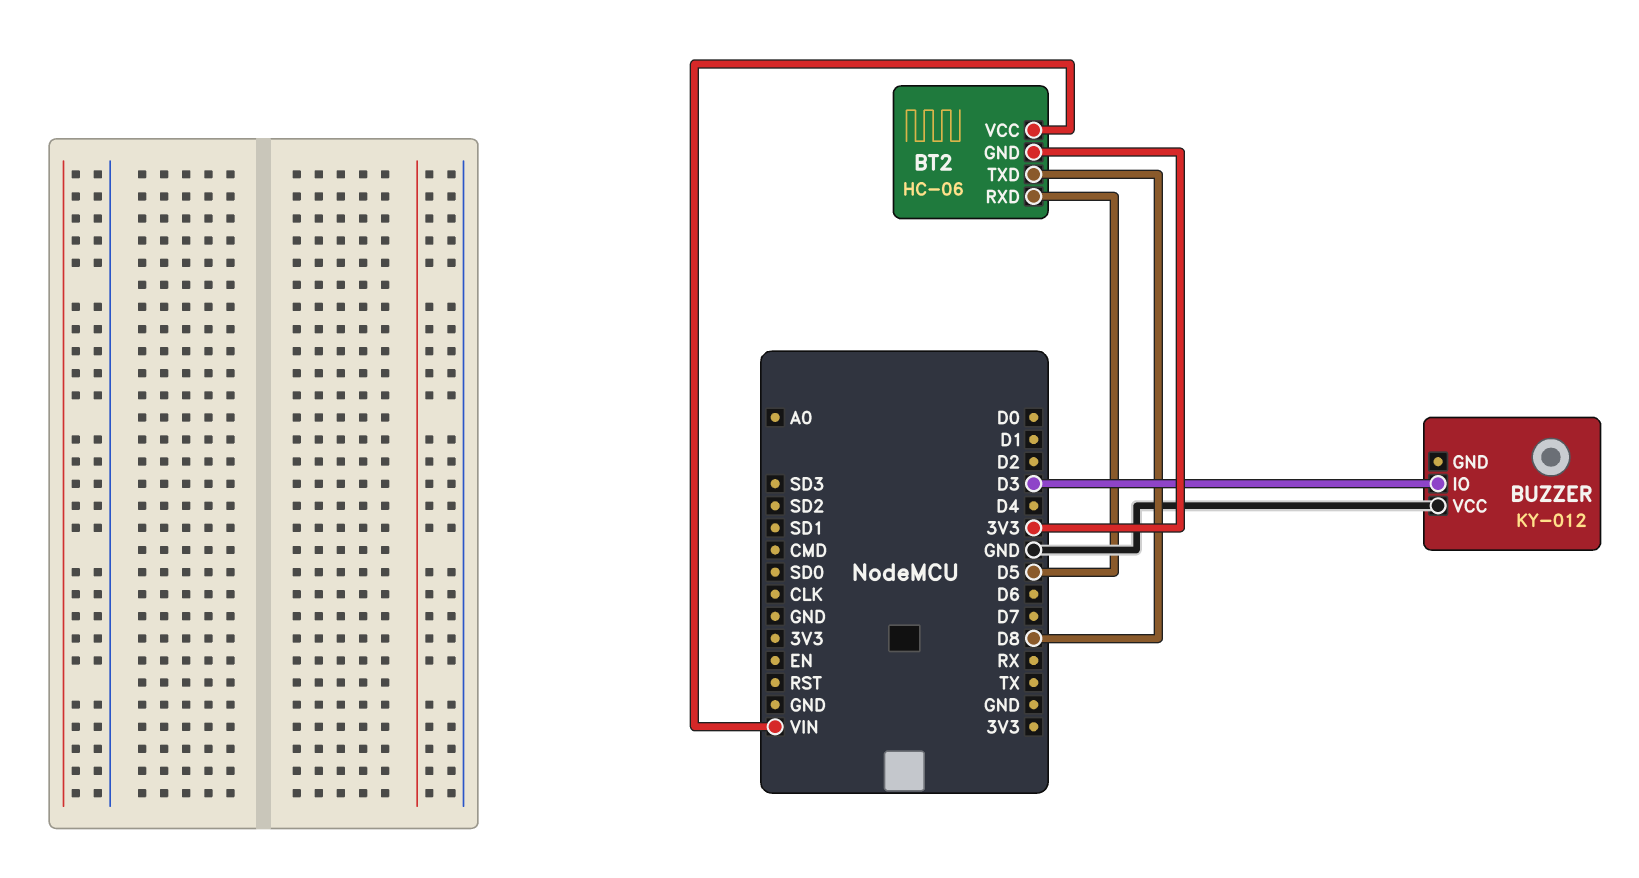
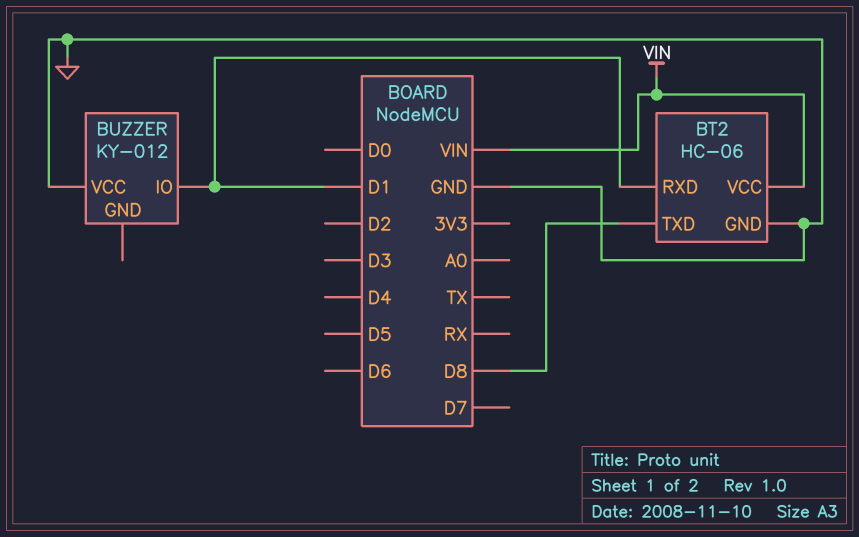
BT2 pin GND: 3V3 -> GND
BT2 pin RXD: D5 -> D1
BUZZER pin IO: D3 -> D1

